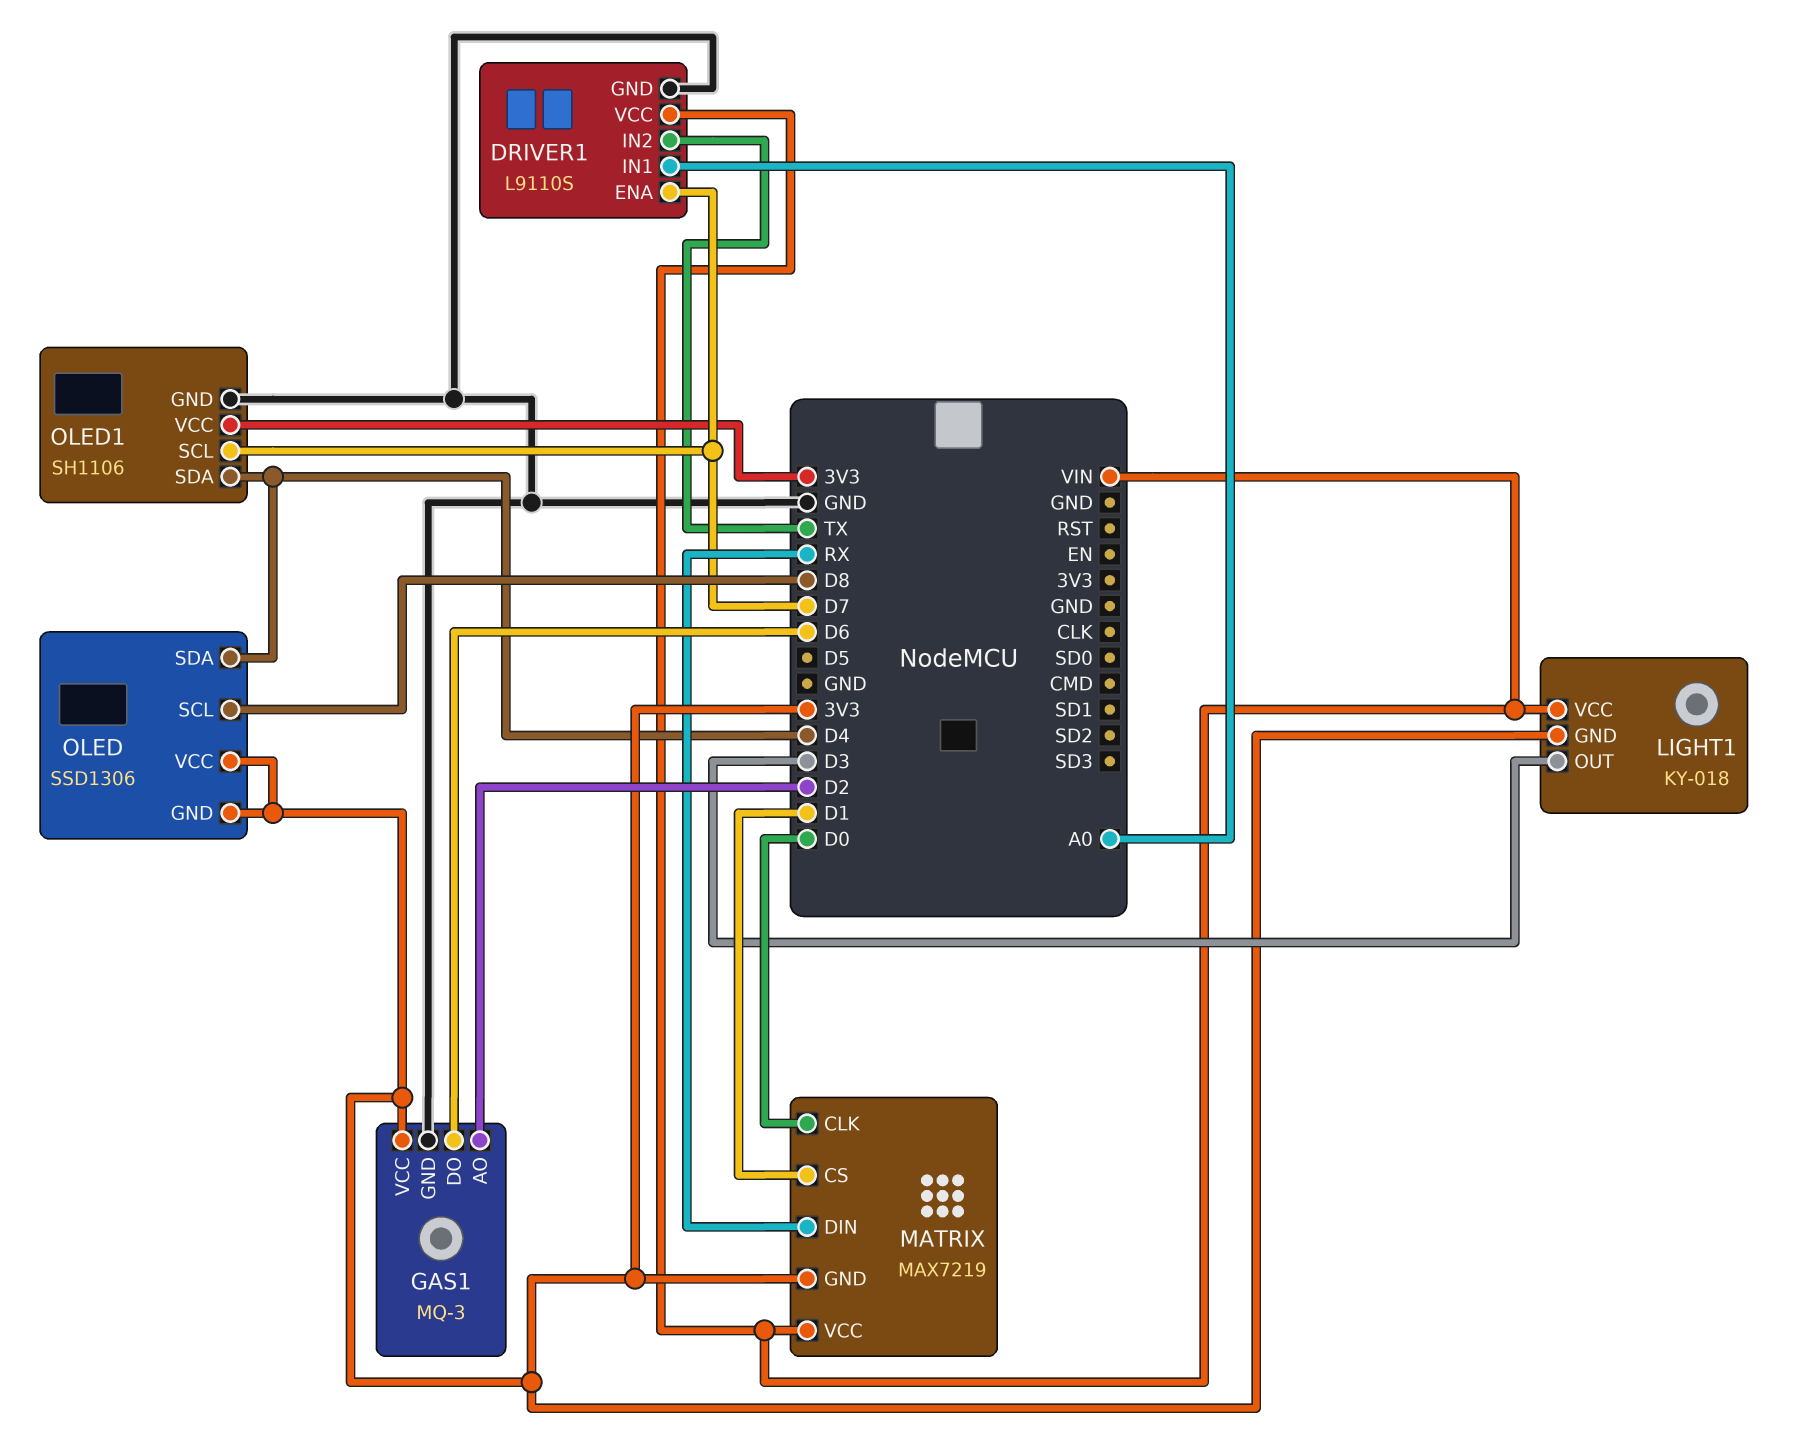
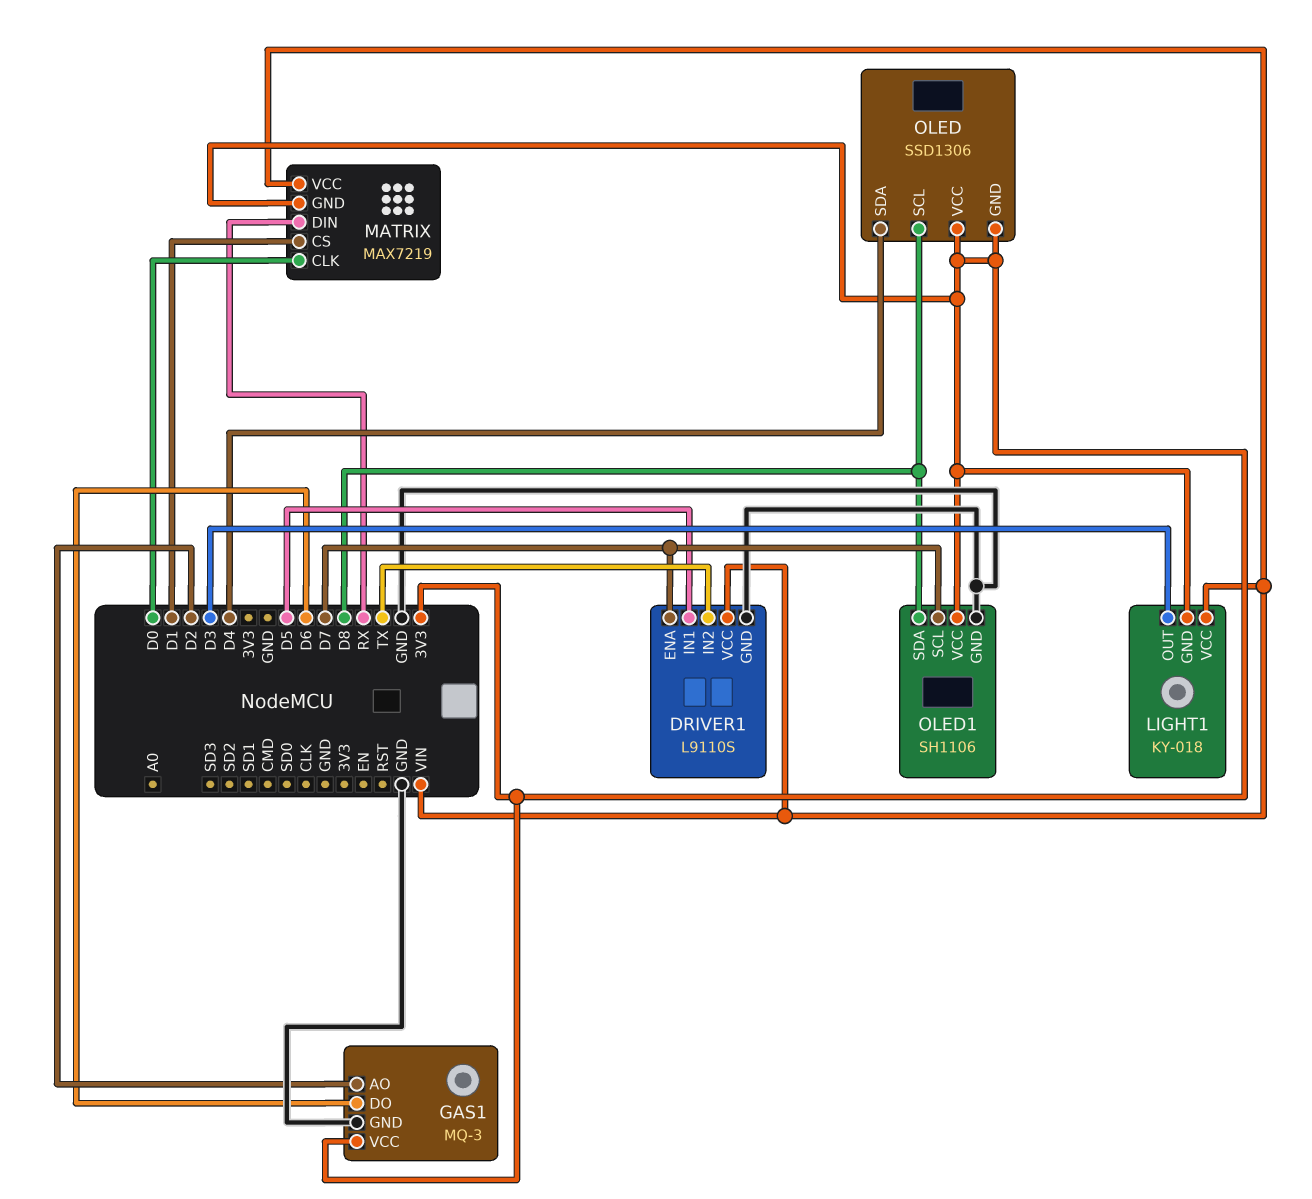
DRIVER1 pin IN1: A0 -> D5
OLED1 pin SDA: D4 -> D8

